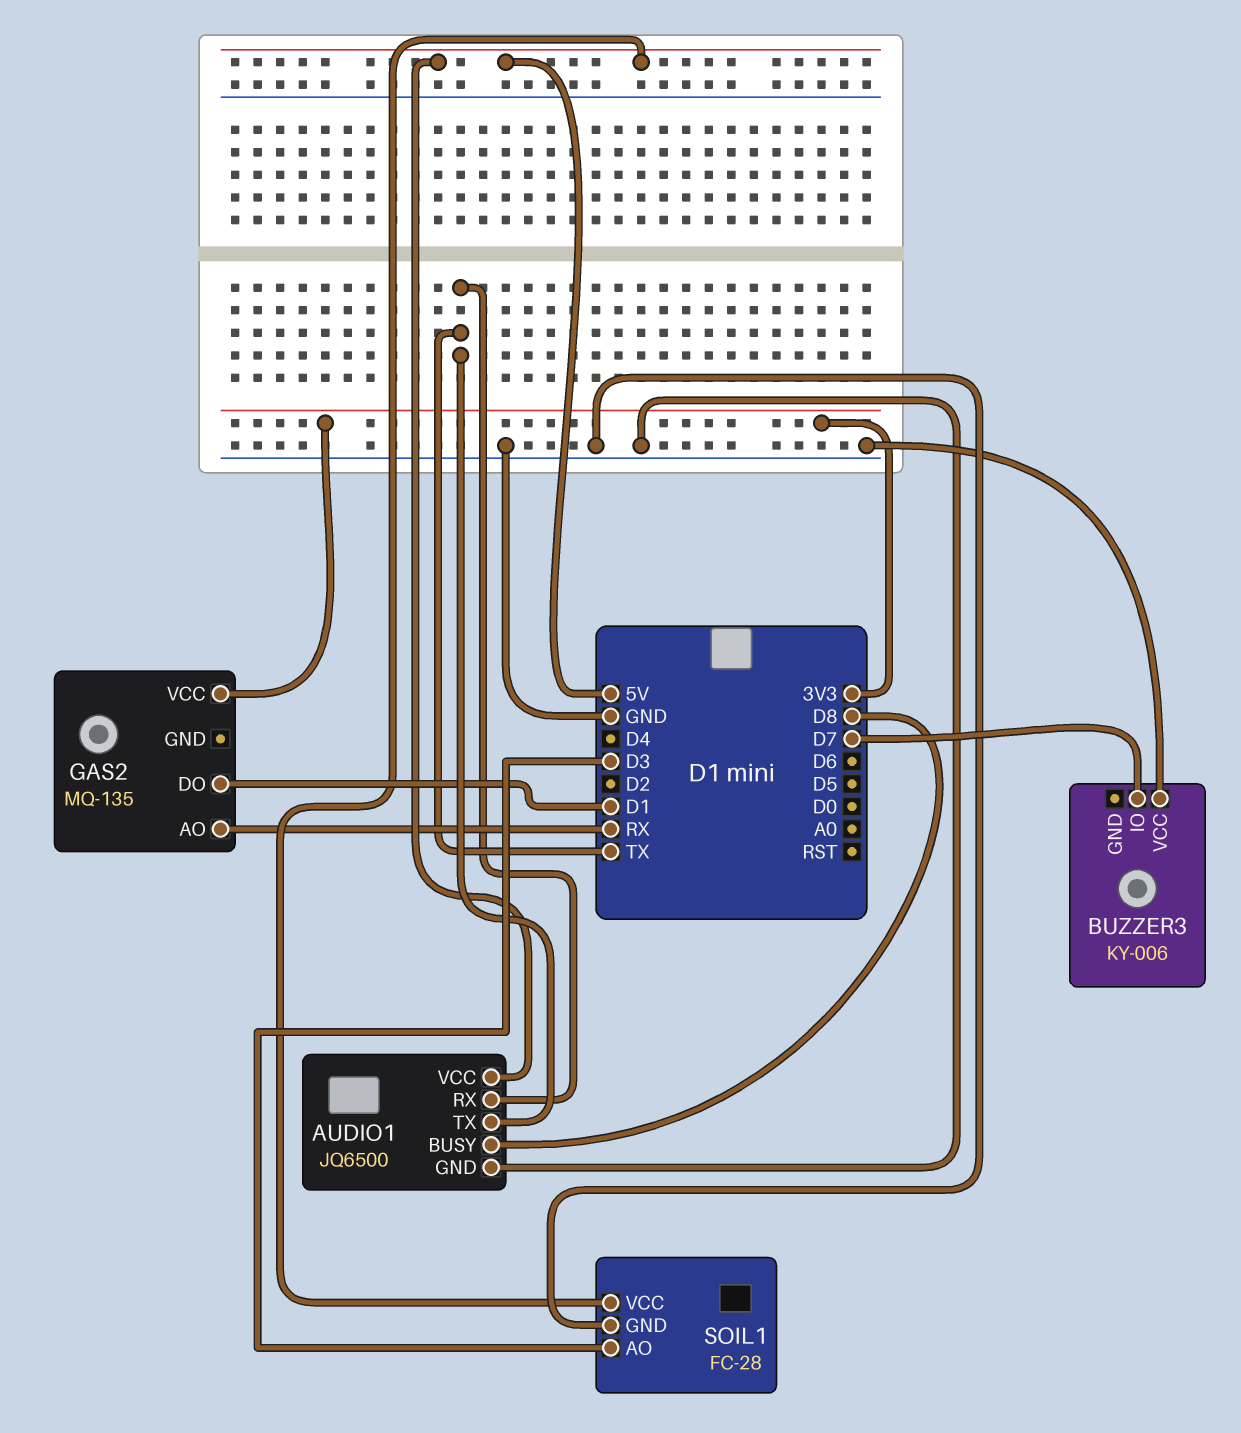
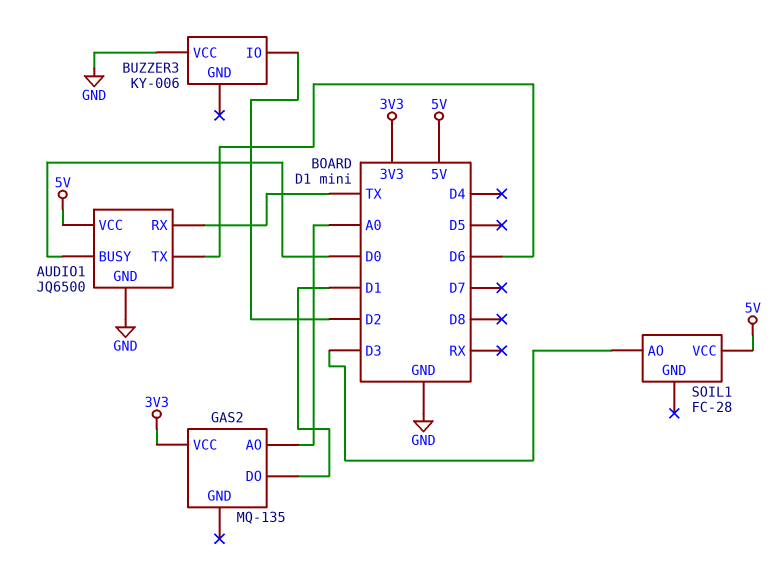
AUDIO1 pin BUSY: D8 -> D0
AUDIO1 pin TX: TX -> D6
BUZZER3 pin IO: D7 -> D2
GAS2 pin AO: RX -> A0
SOIL1 pin GND: GND -> none

